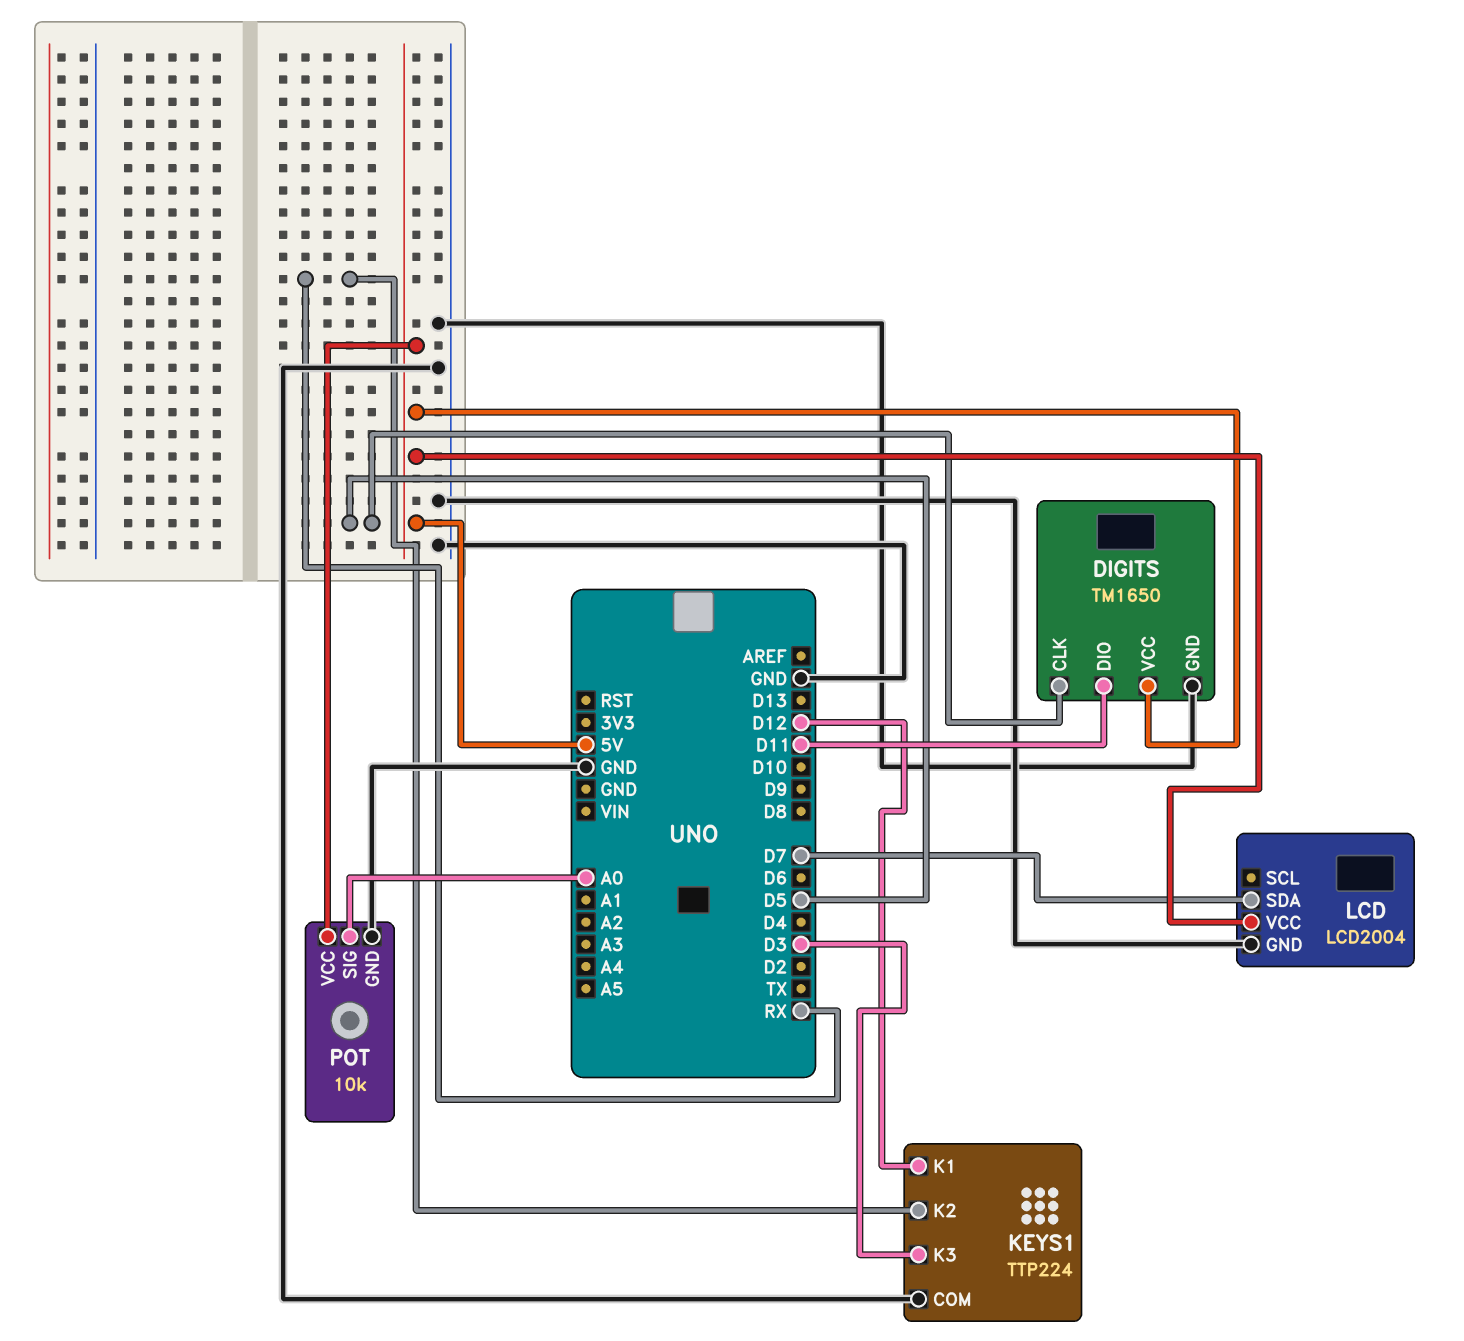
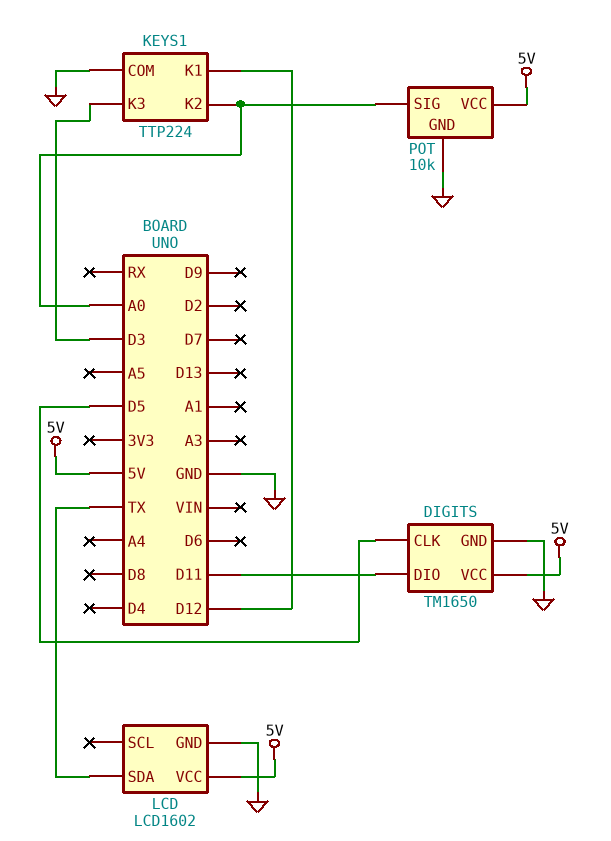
KEYS1 pin K2: RX -> A0
LCD: LCD2004 -> LCD1602
LCD pin SDA: D7 -> TX

